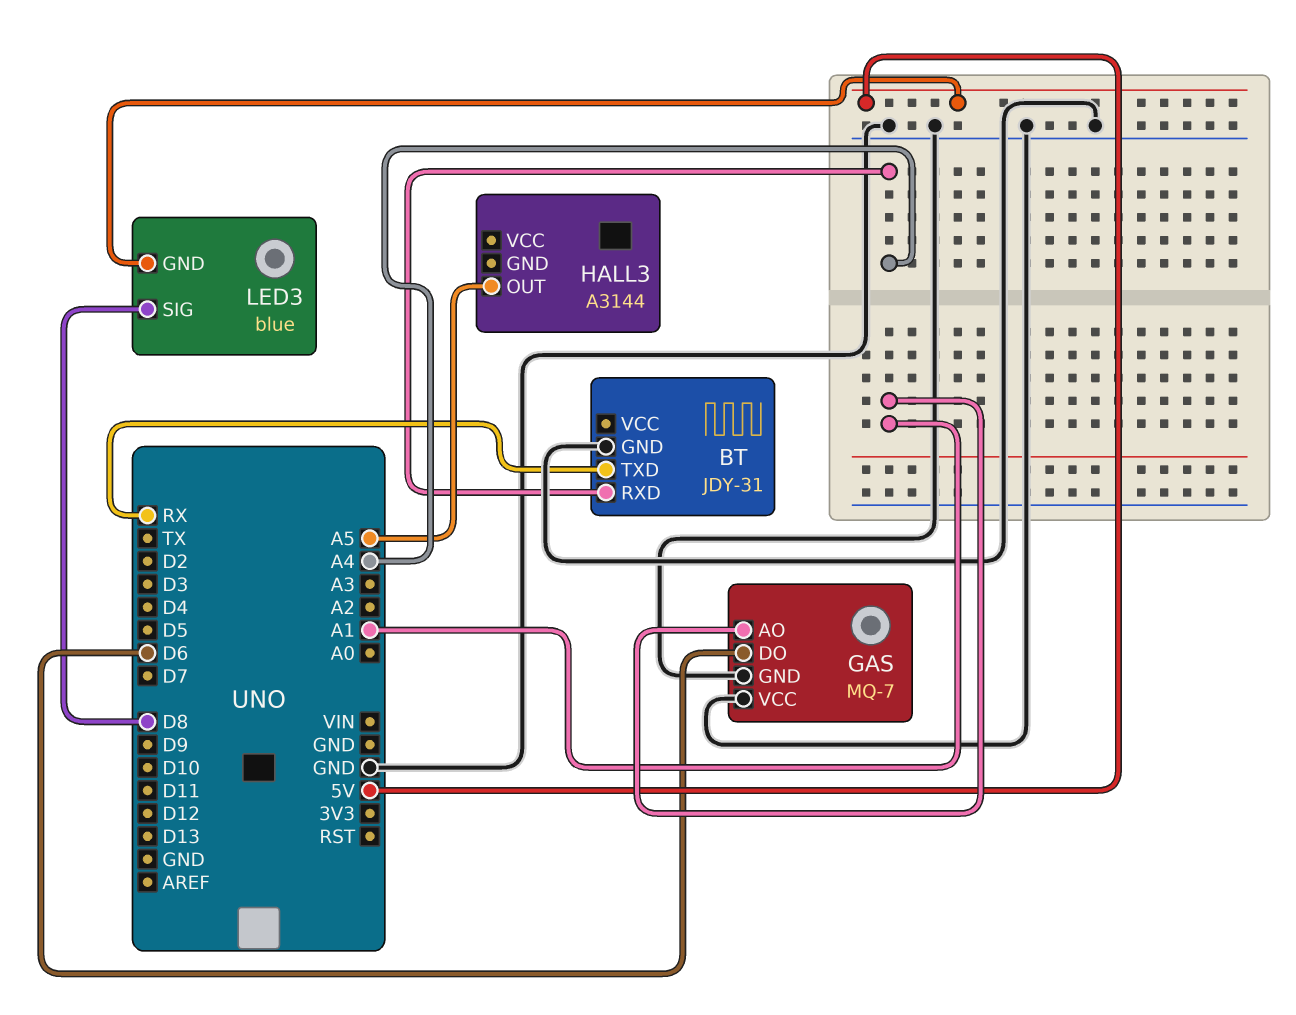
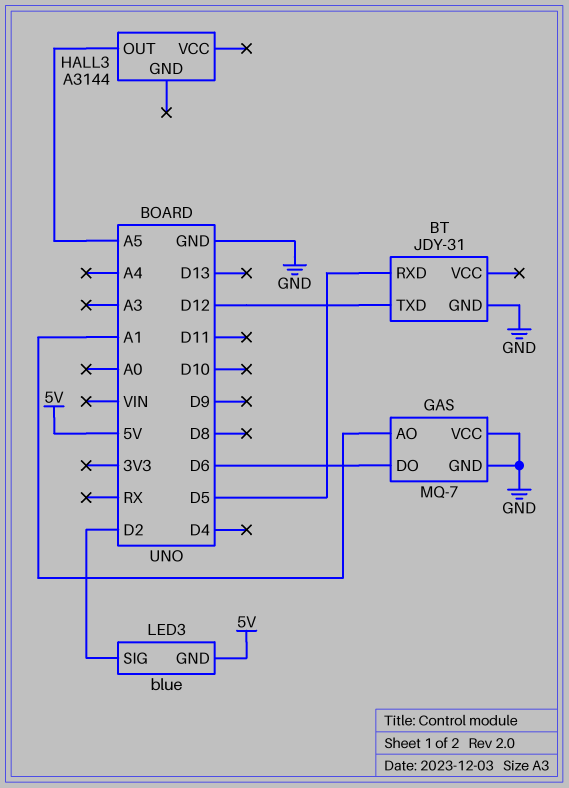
BT pin RXD: A4 -> D5
BT pin TXD: RX -> D12
LED3 pin SIG: D8 -> D2

